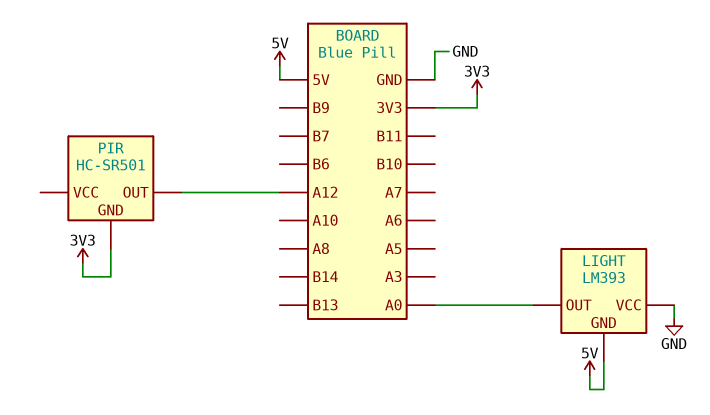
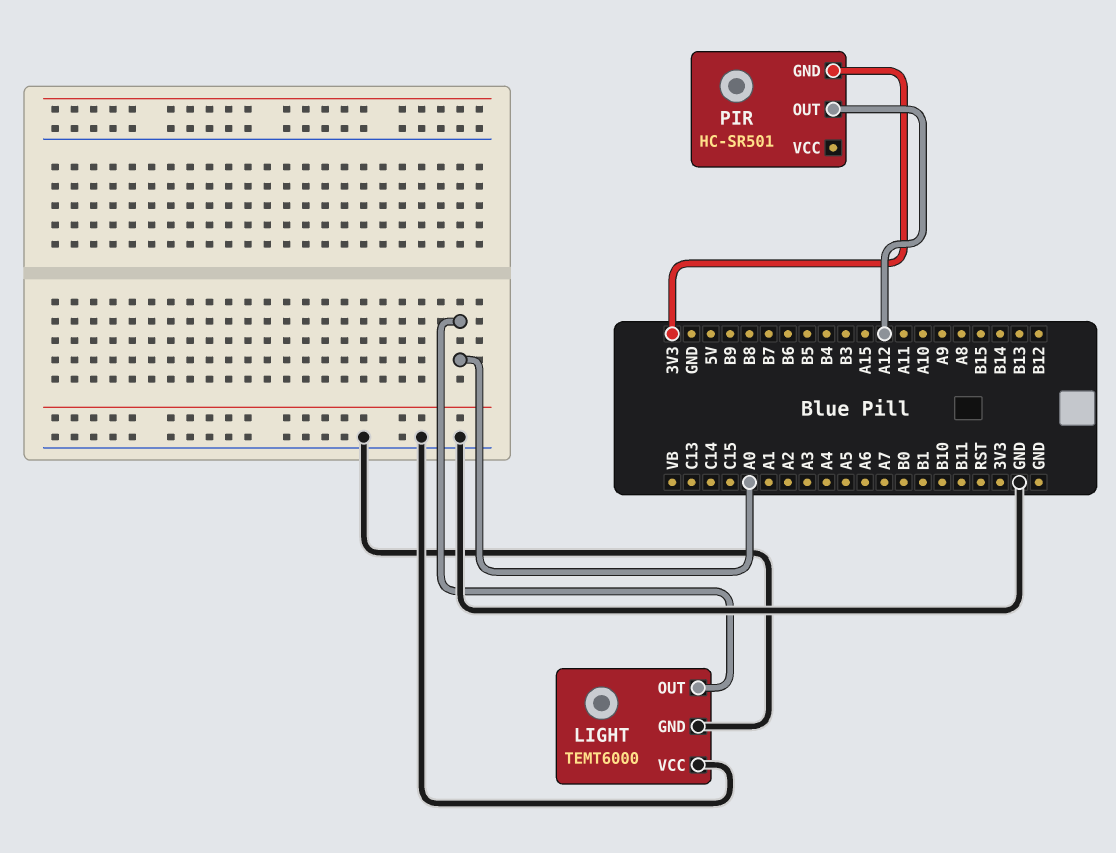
LIGHT: LM393 -> TEMT6000
LIGHT pin GND: 5V -> GND

